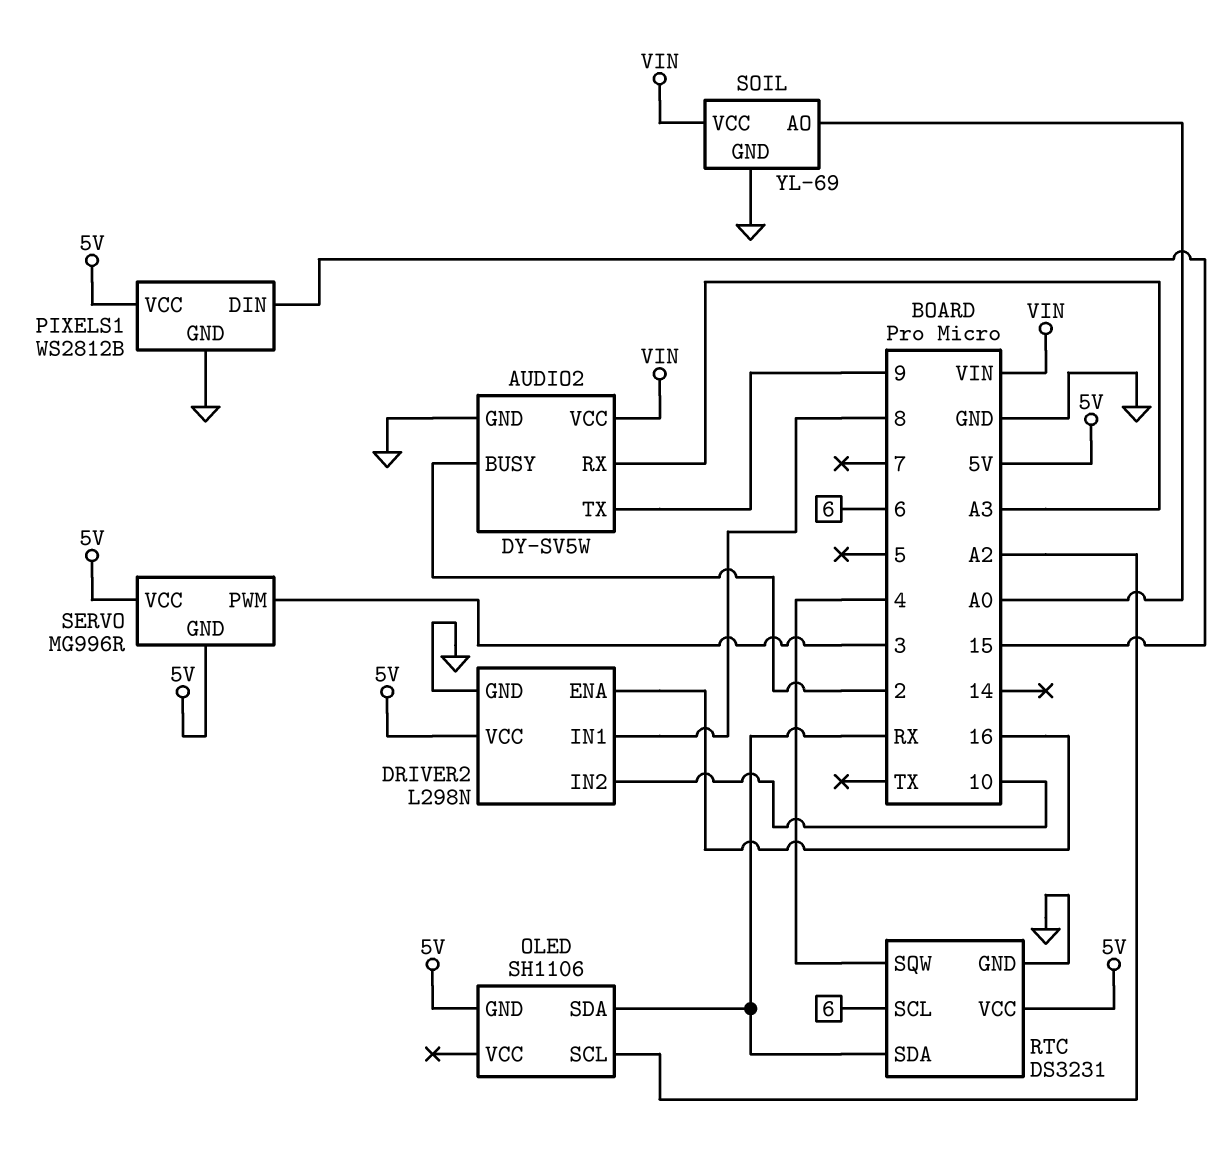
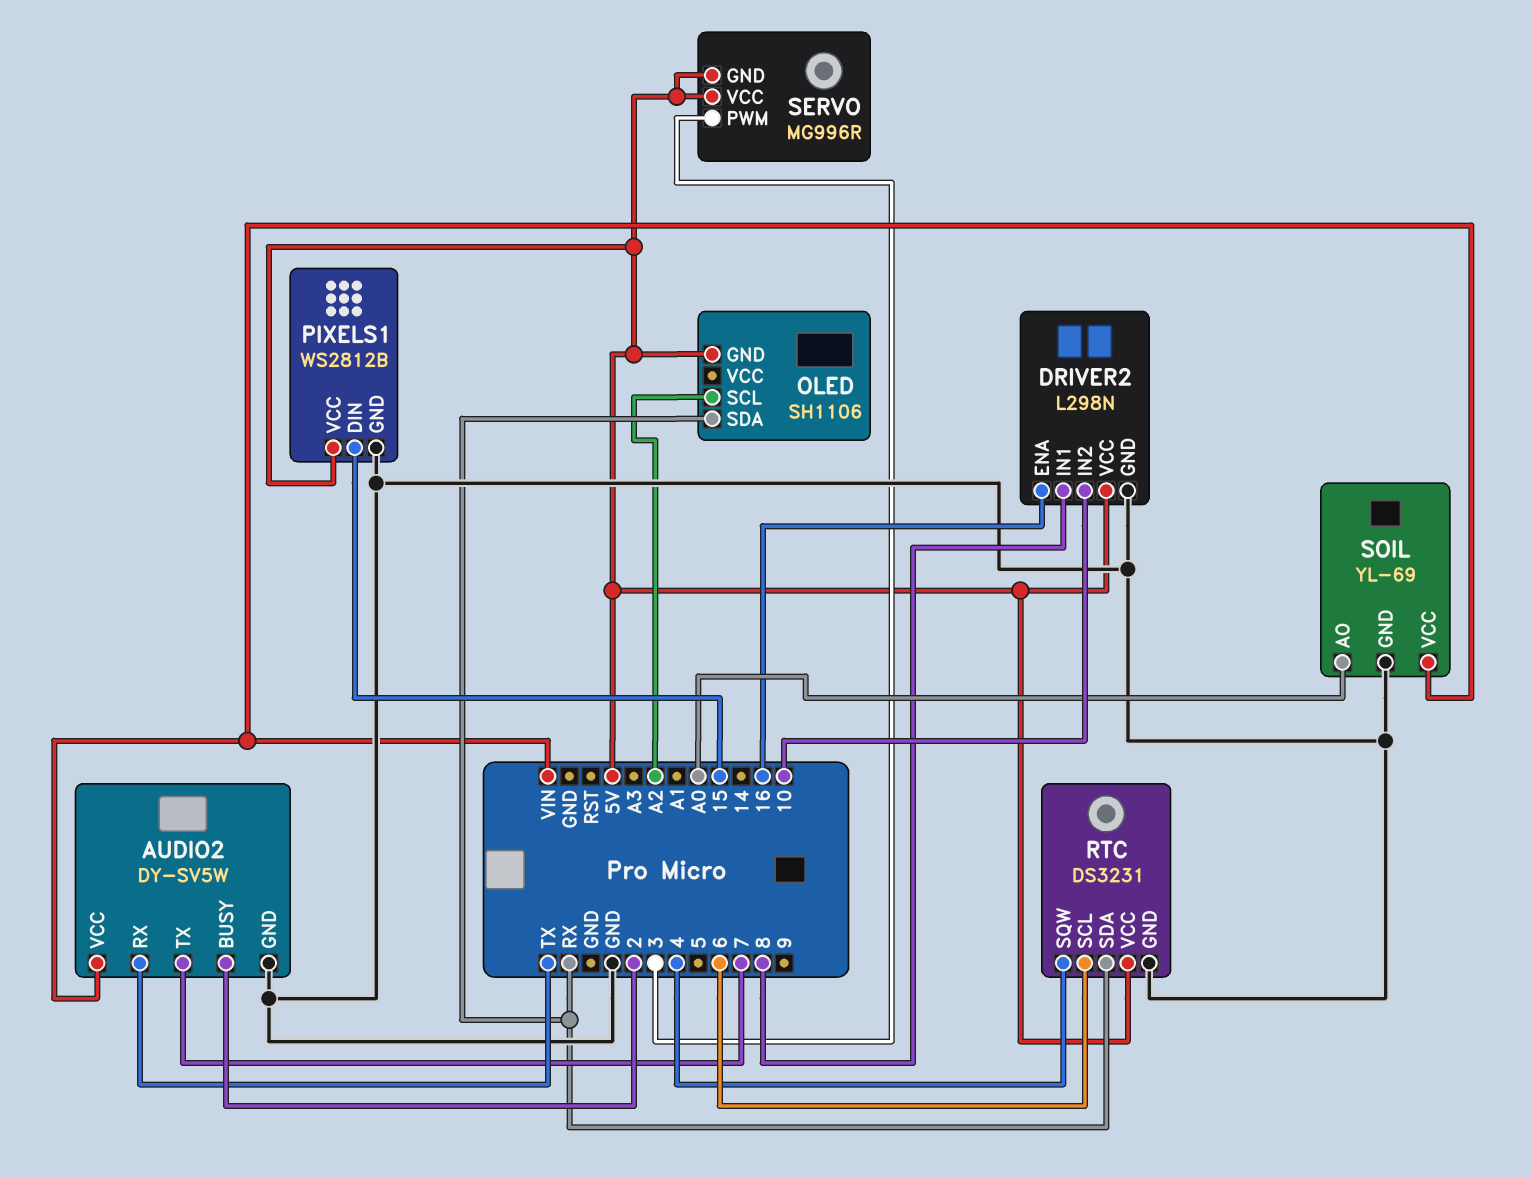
AUDIO2 pin RX: A3 -> TX
AUDIO2 pin TX: 9 -> 7

